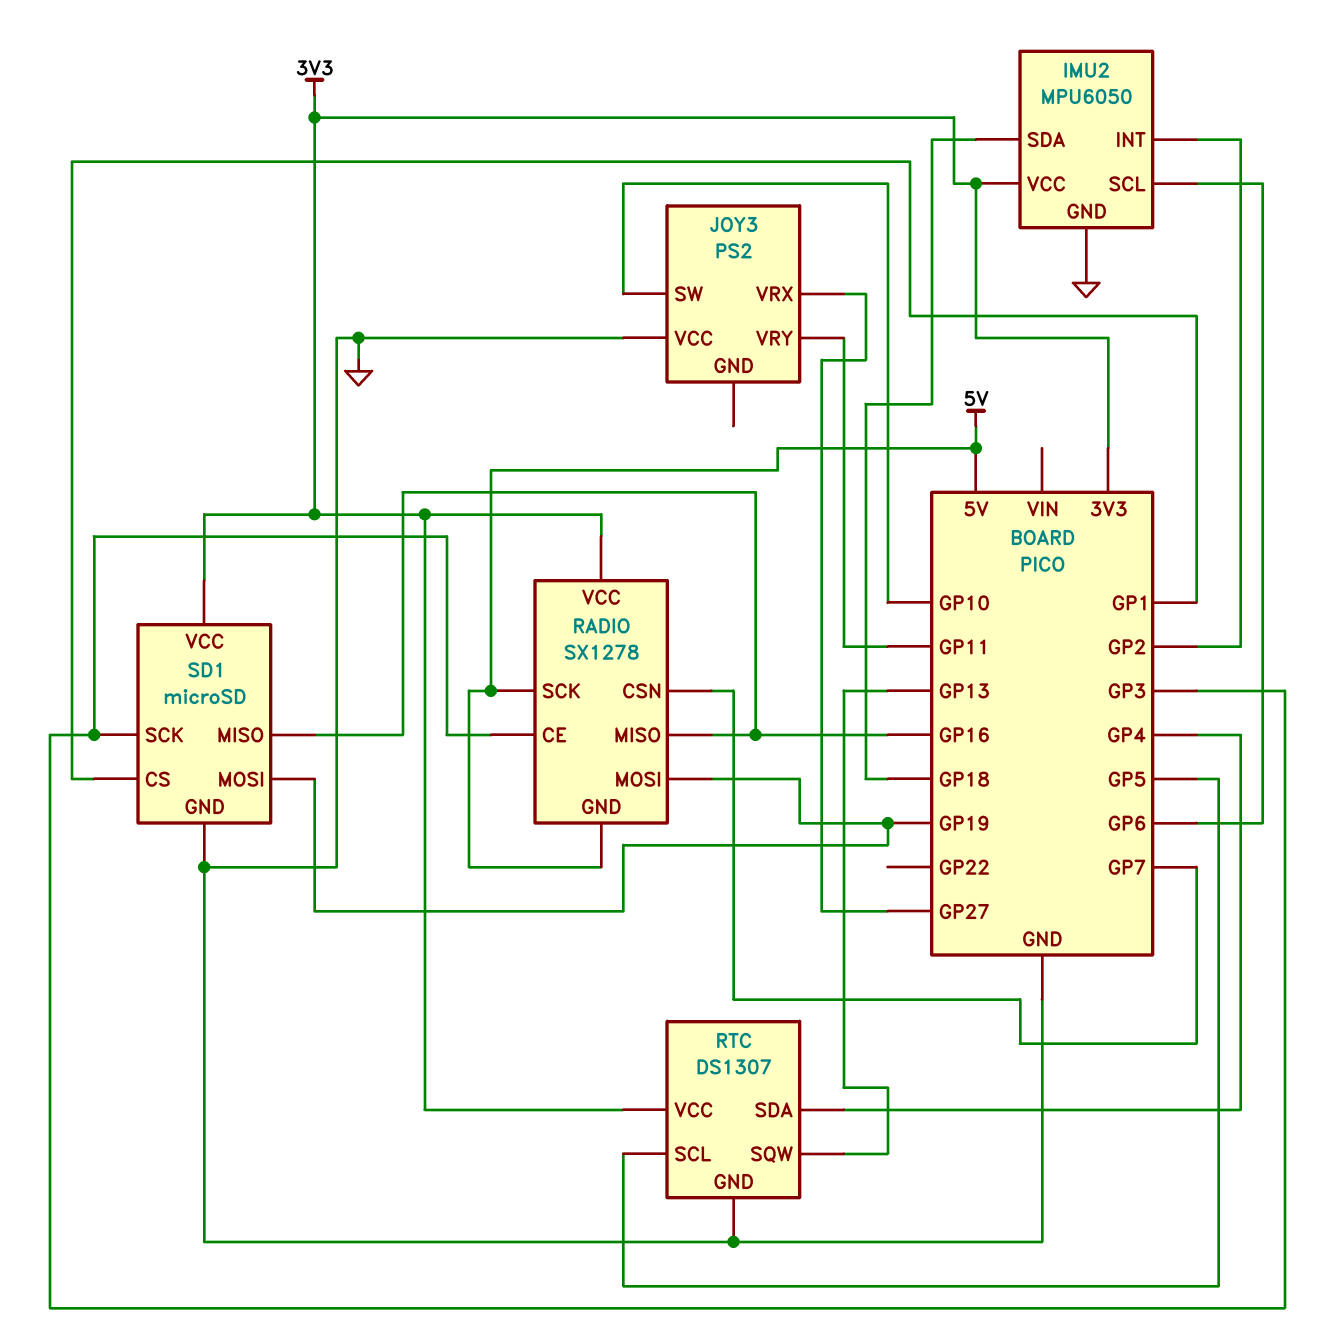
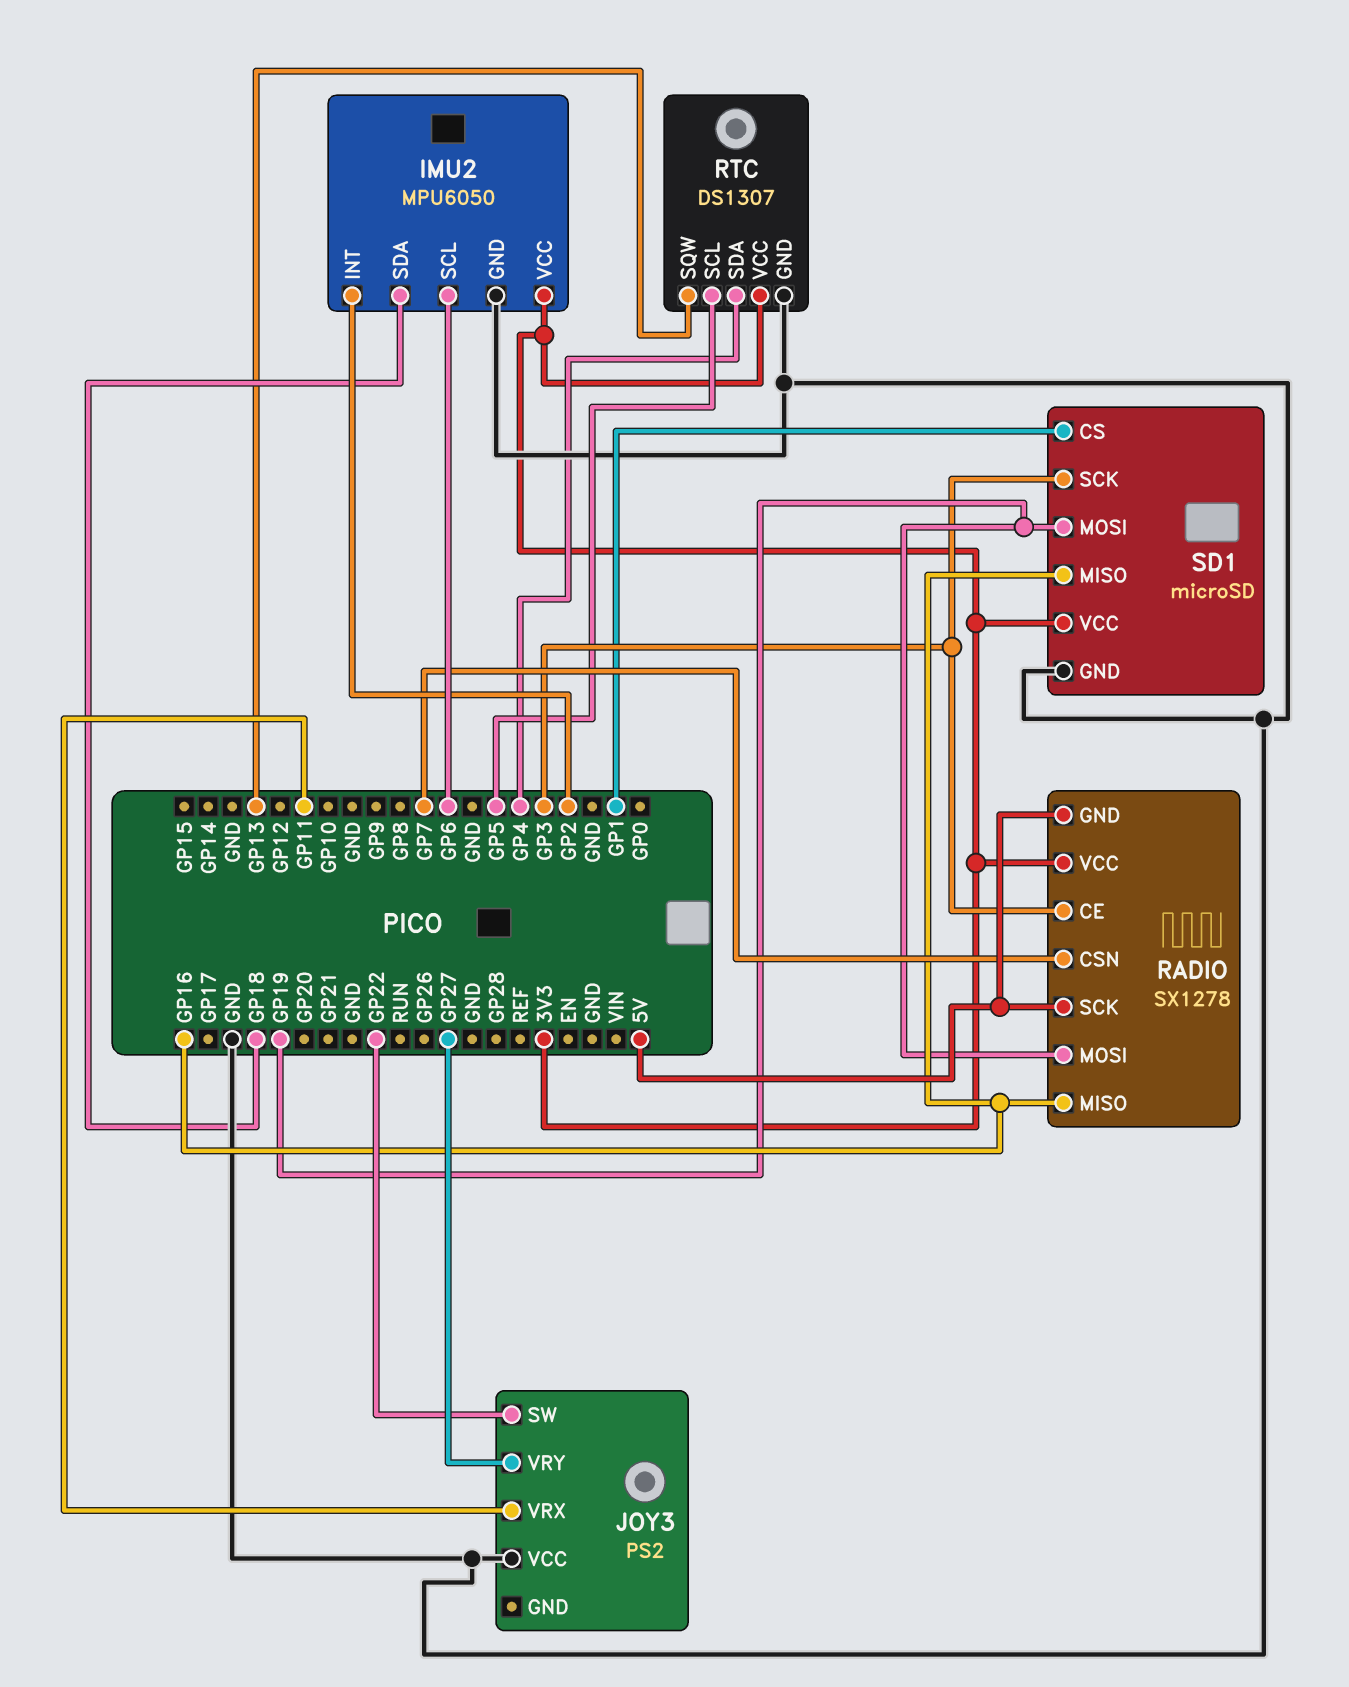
JOY3 pin SW: GP10 -> GP22
JOY3 pin VRX: GP27 -> GP11
JOY3 pin VRY: GP11 -> GP27

